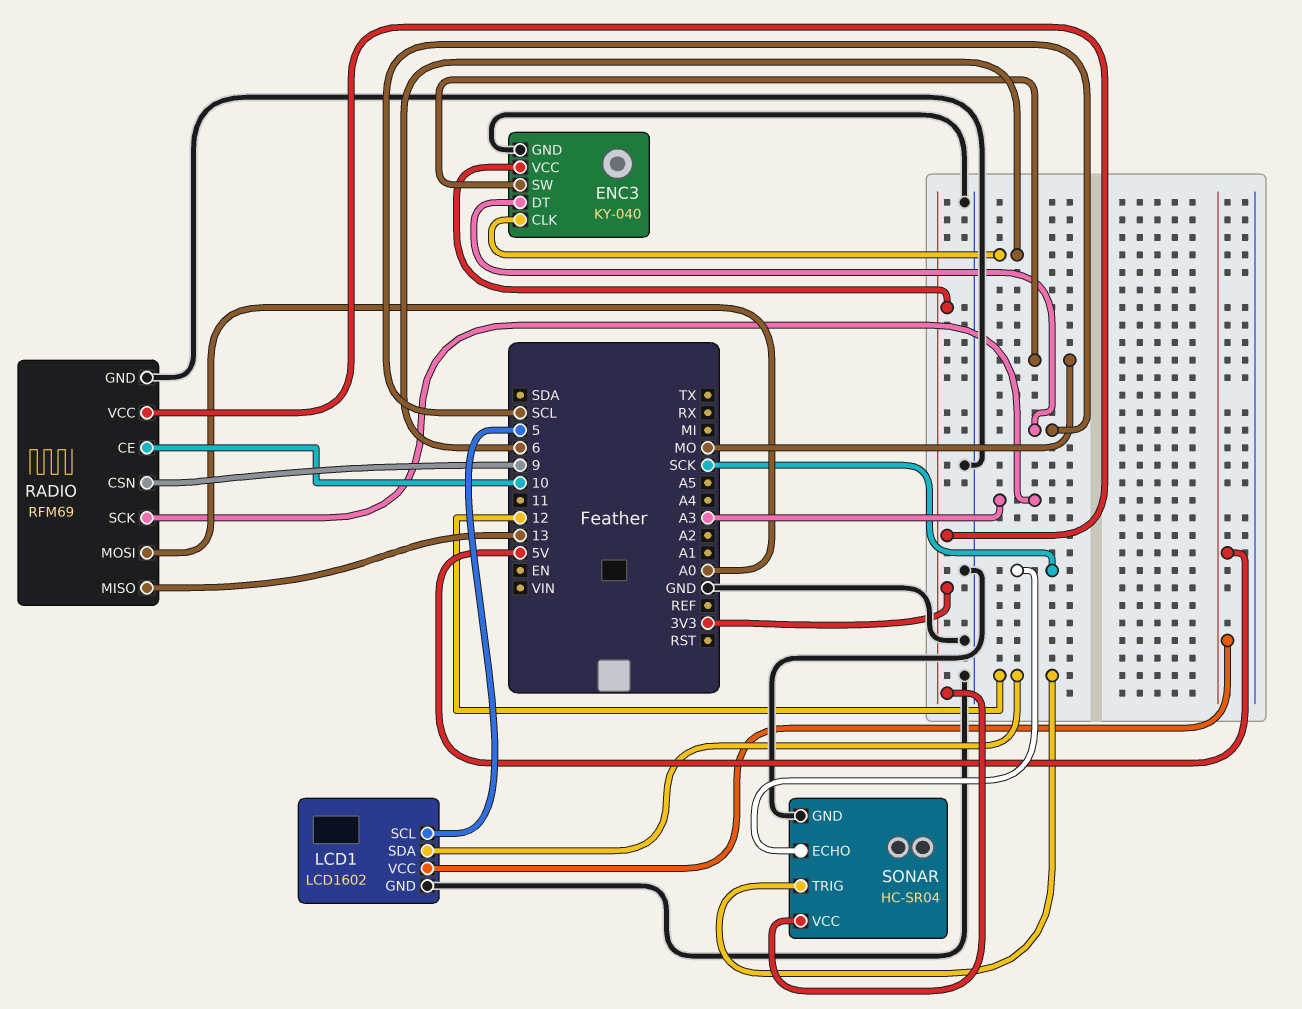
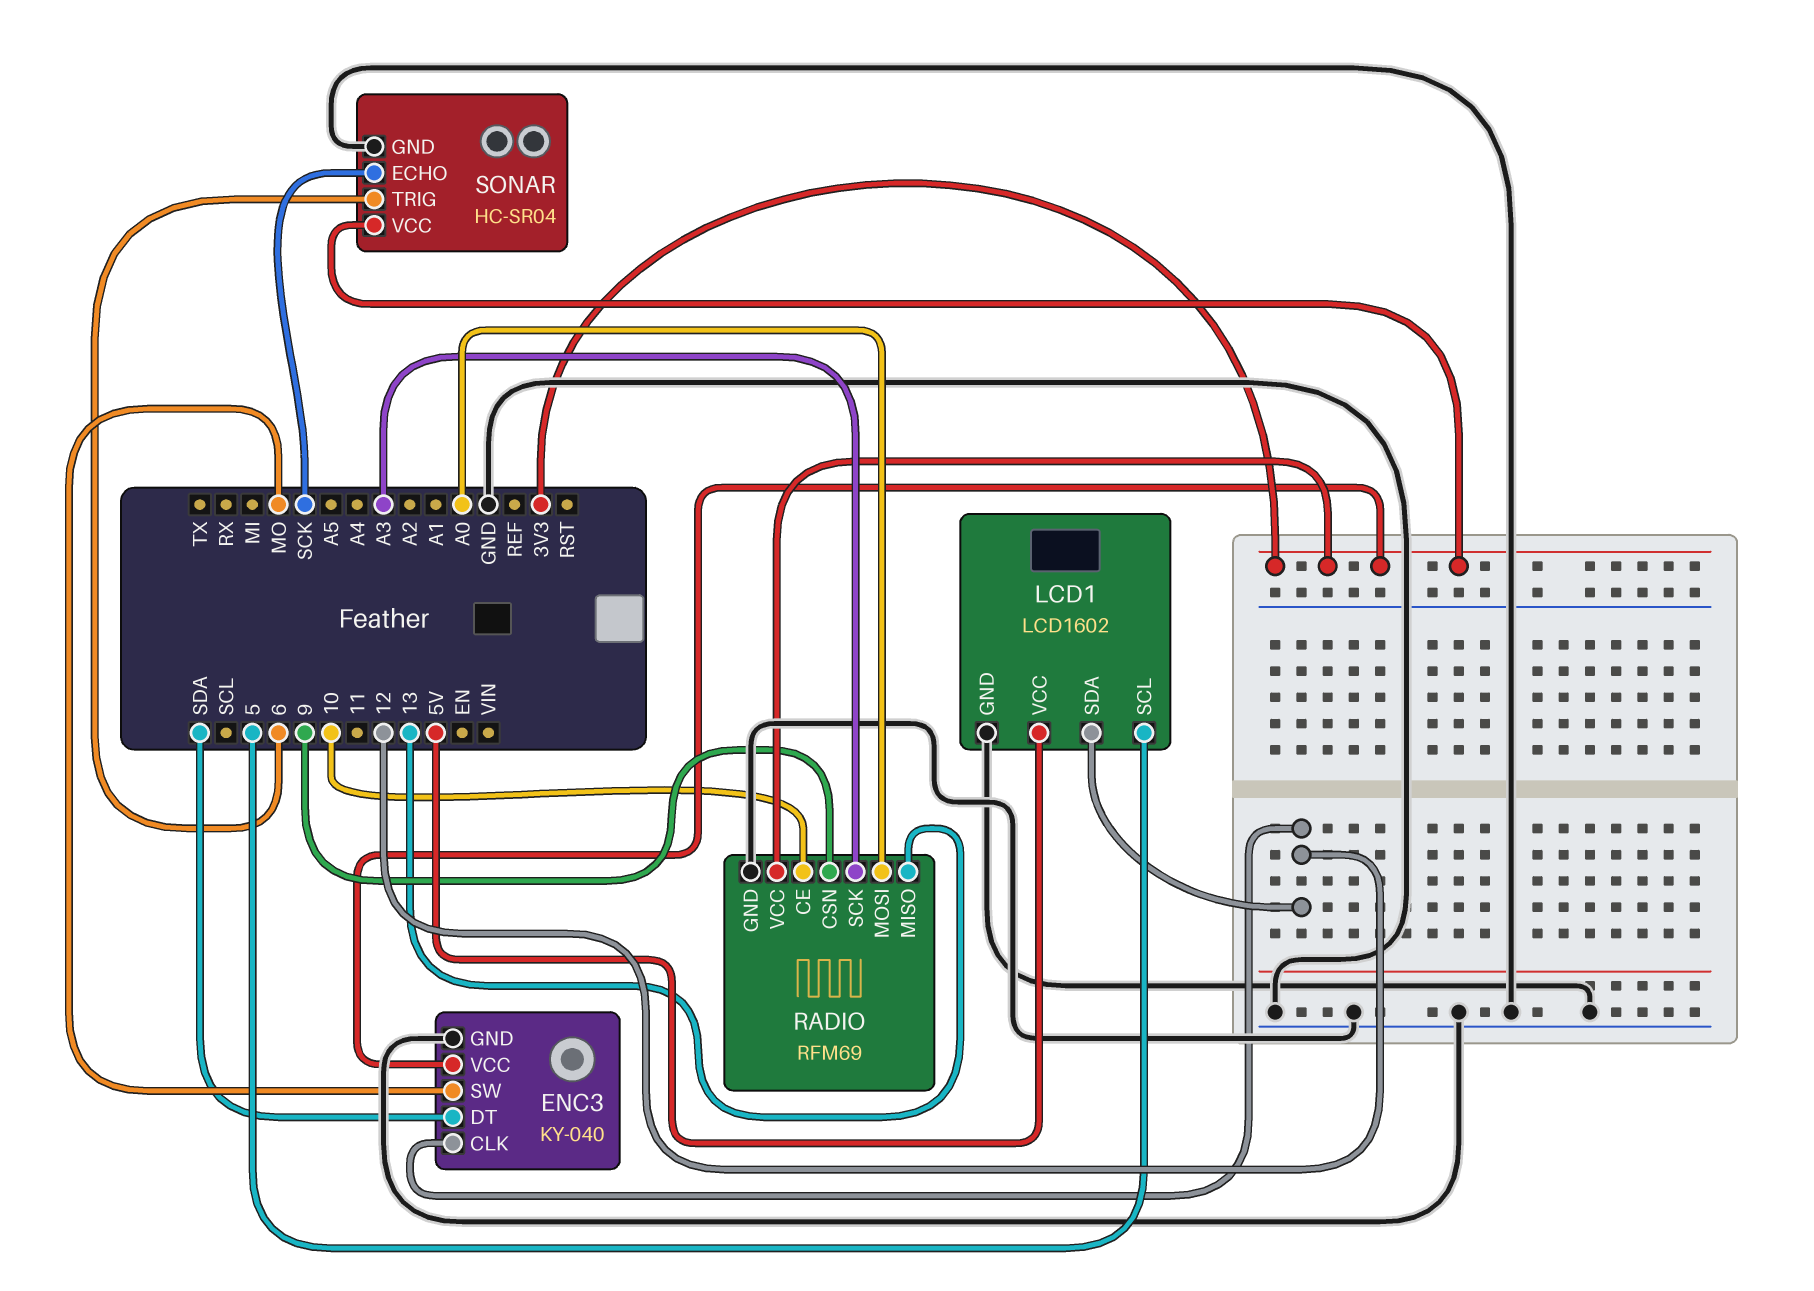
ENC3 pin CLK: 6 -> 12
ENC3 pin DT: SCL -> SDA
SONAR pin TRIG: 12 -> 6

